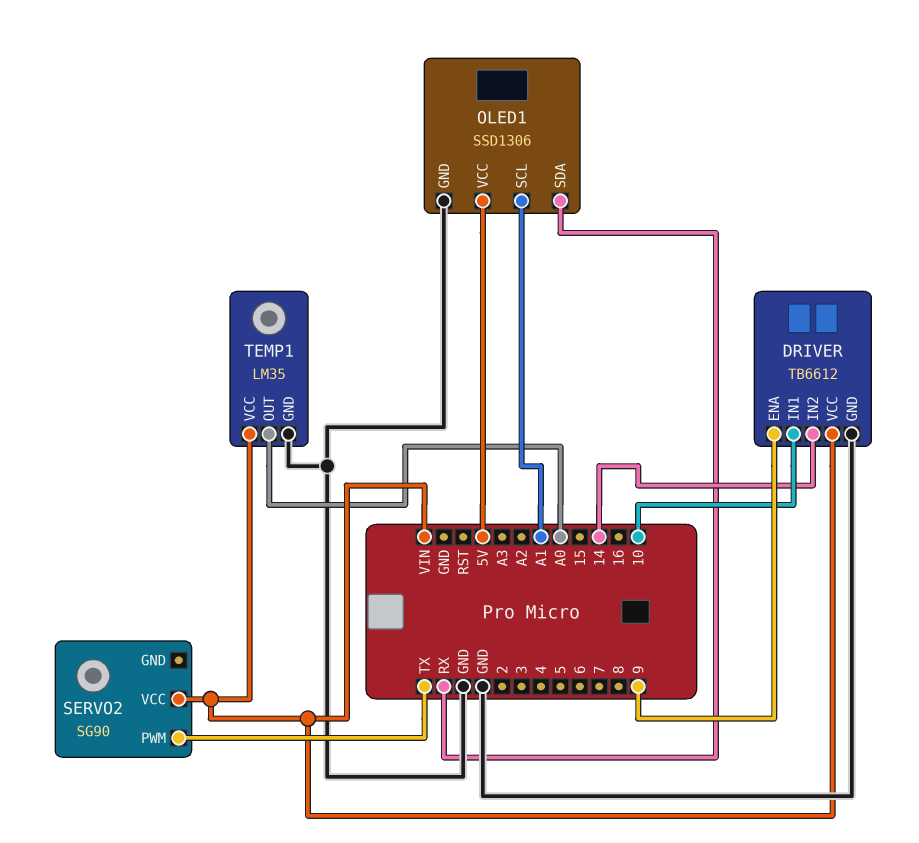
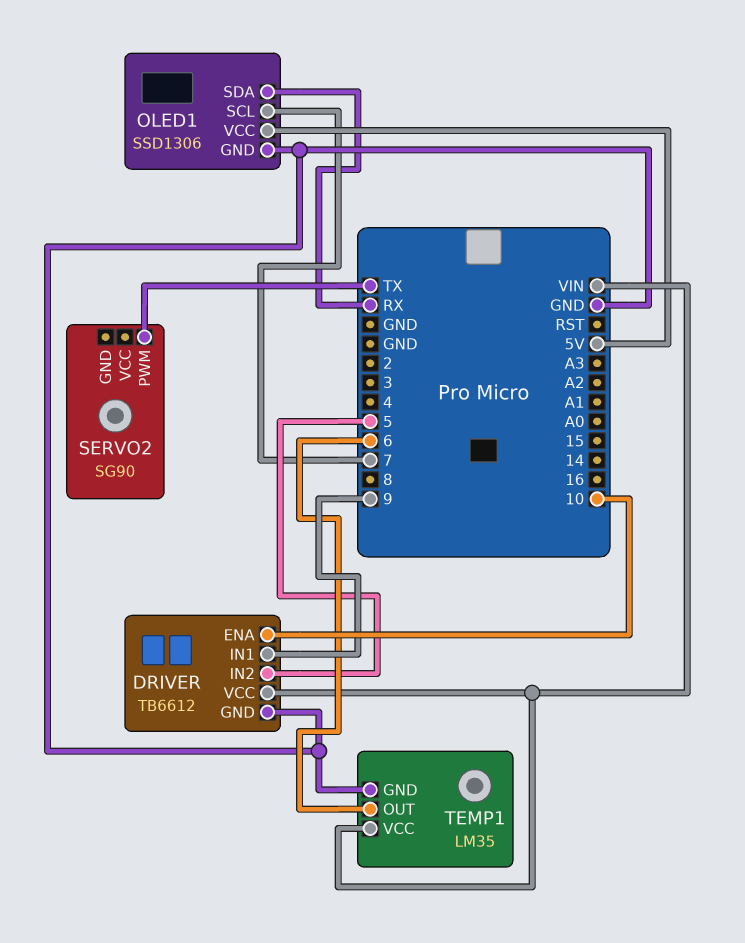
DRIVER pin ENA: 9 -> 10
DRIVER pin IN1: 10 -> 9
DRIVER pin IN2: 14 -> 5
OLED1 pin SCL: A1 -> 7
SERVO2 pin VCC: VIN -> none
TEMP1 pin OUT: A0 -> 6

